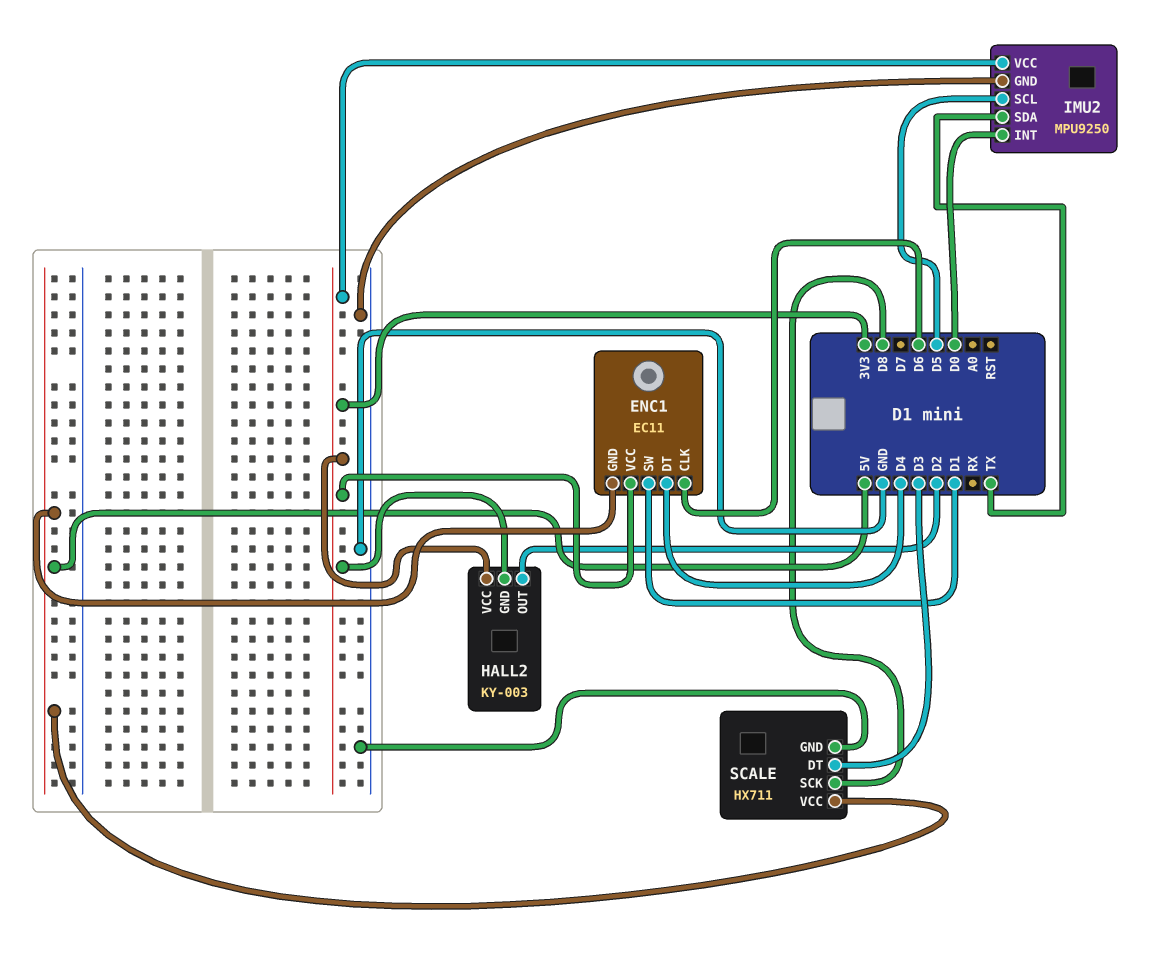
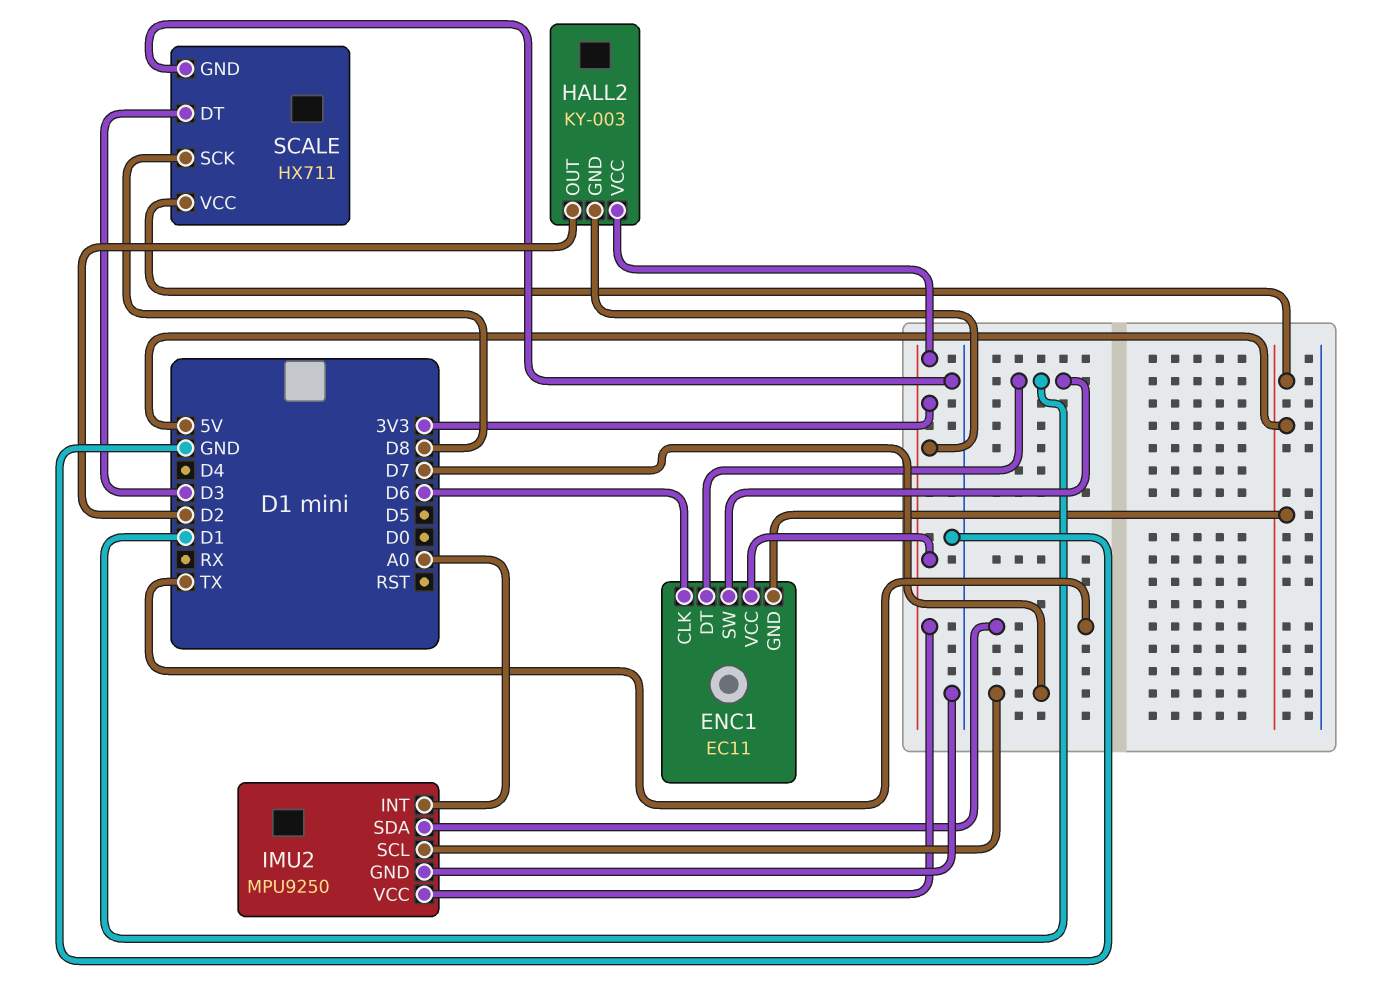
ENC1 pin DT: D4 -> D1
IMU2 pin INT: D0 -> A0
IMU2 pin SCL: D5 -> D7

